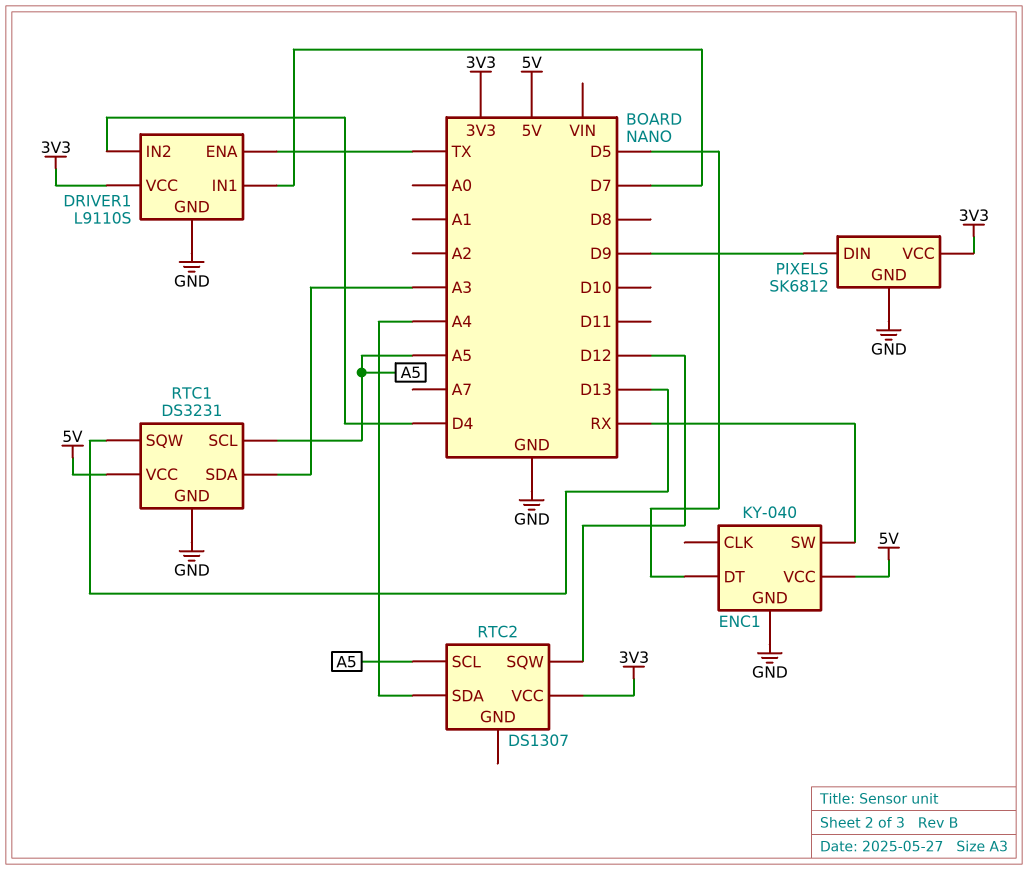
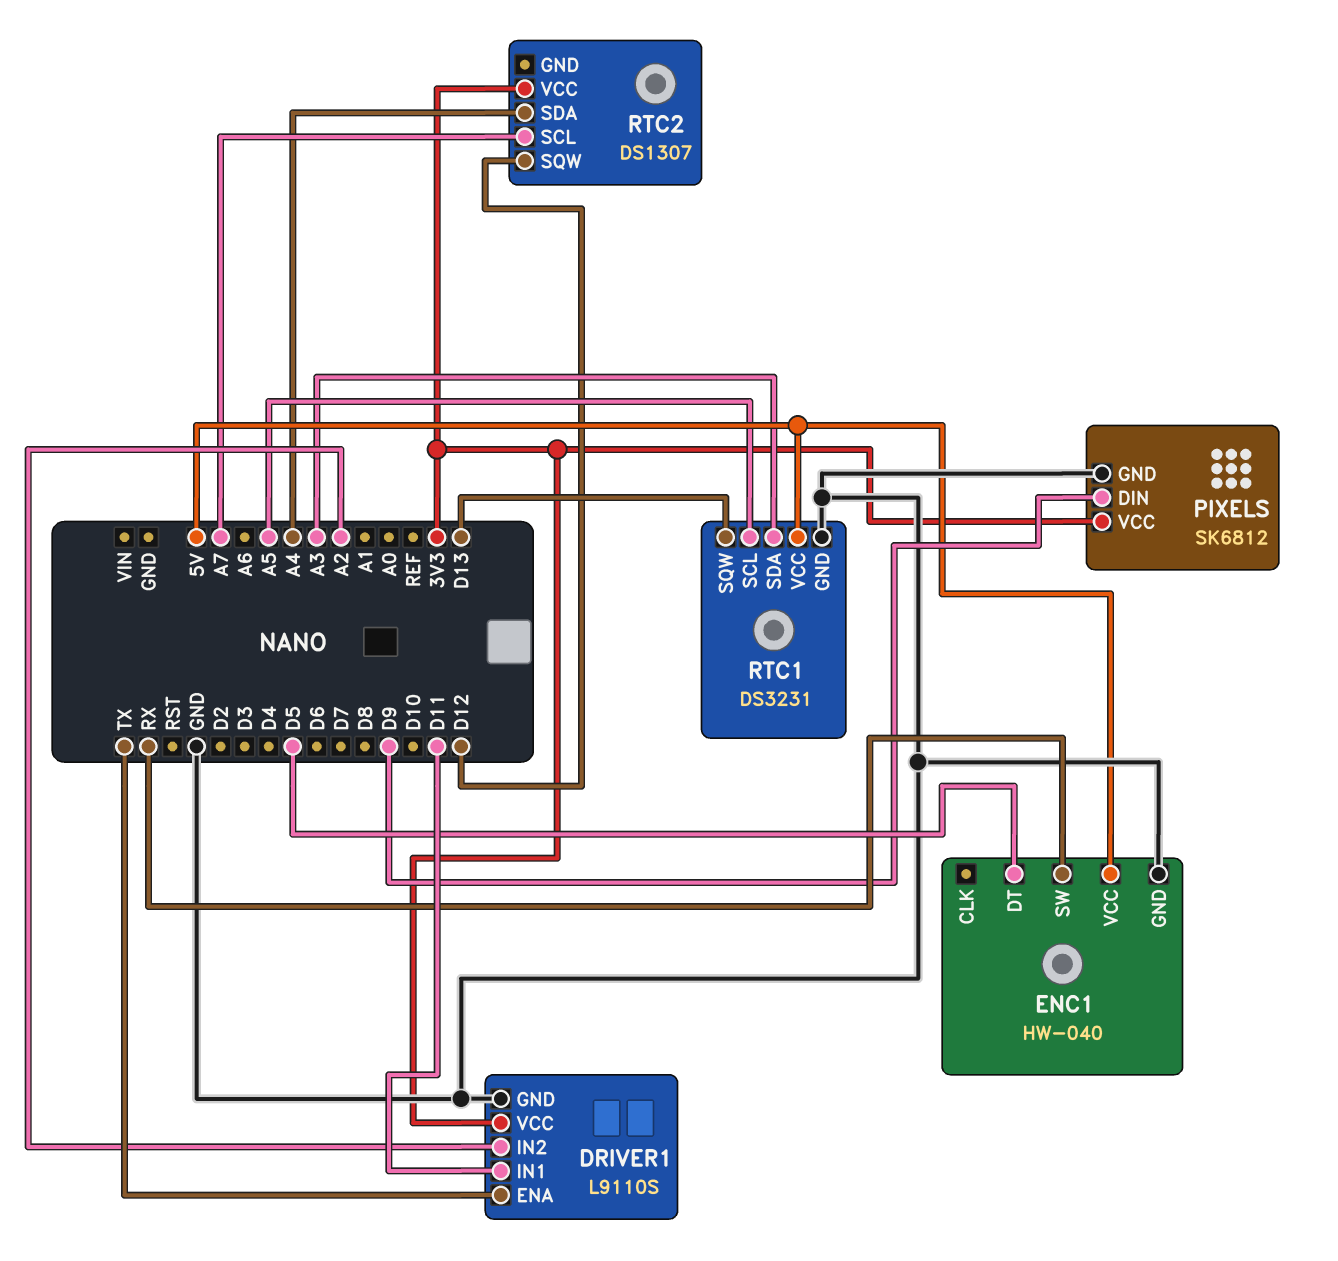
DRIVER1 pin IN1: D7 -> D11
DRIVER1 pin IN2: D4 -> A2
ENC1: KY-040 -> HW-040
RTC2 pin SCL: A5 -> A7

